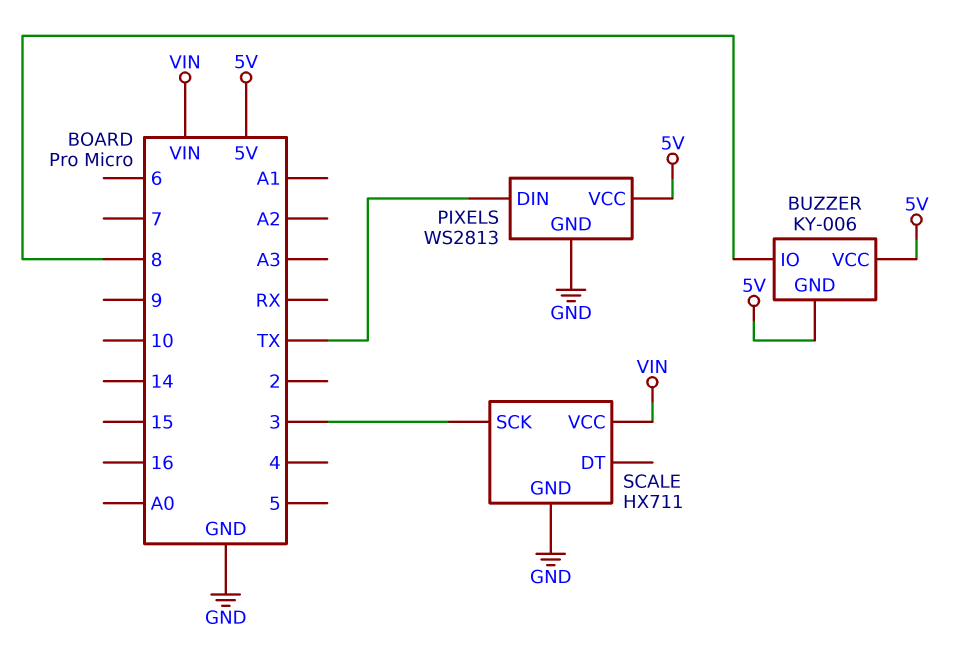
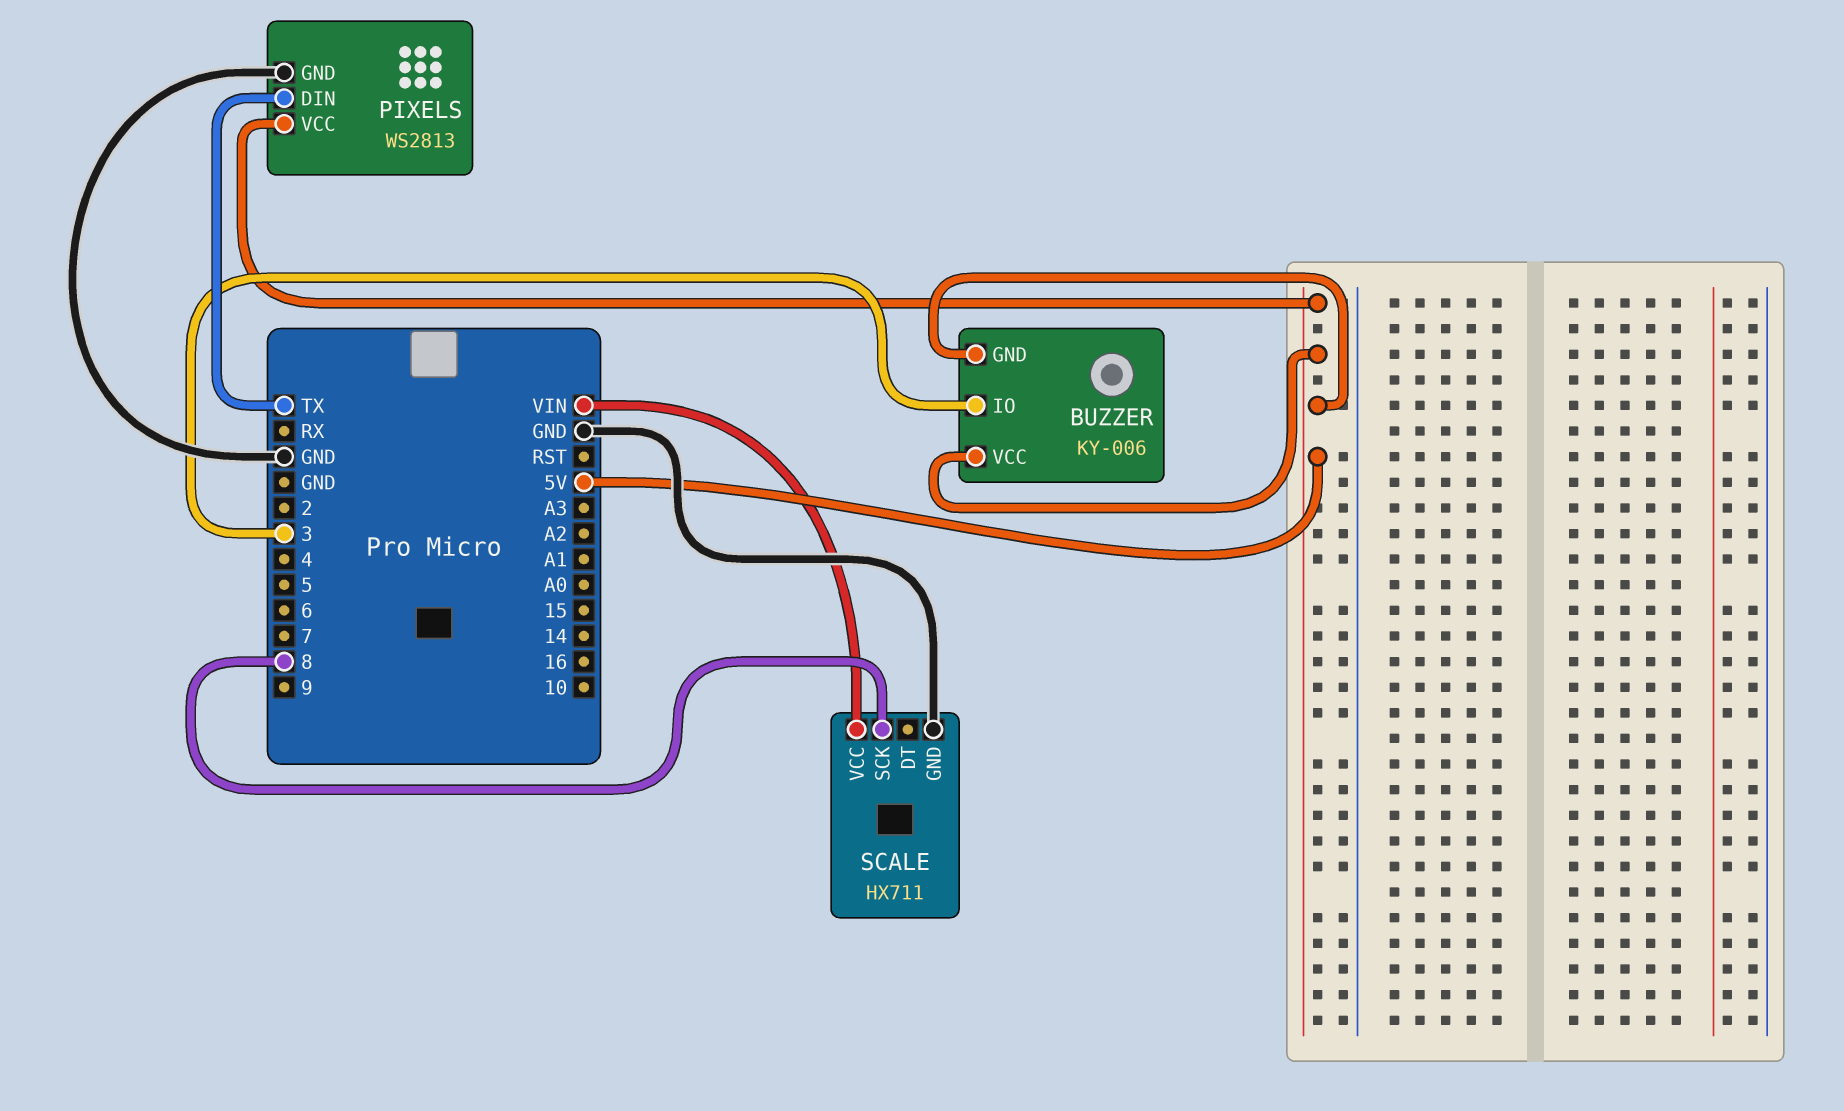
BUZZER pin IO: 8 -> 3
SCALE pin SCK: 3 -> 8

